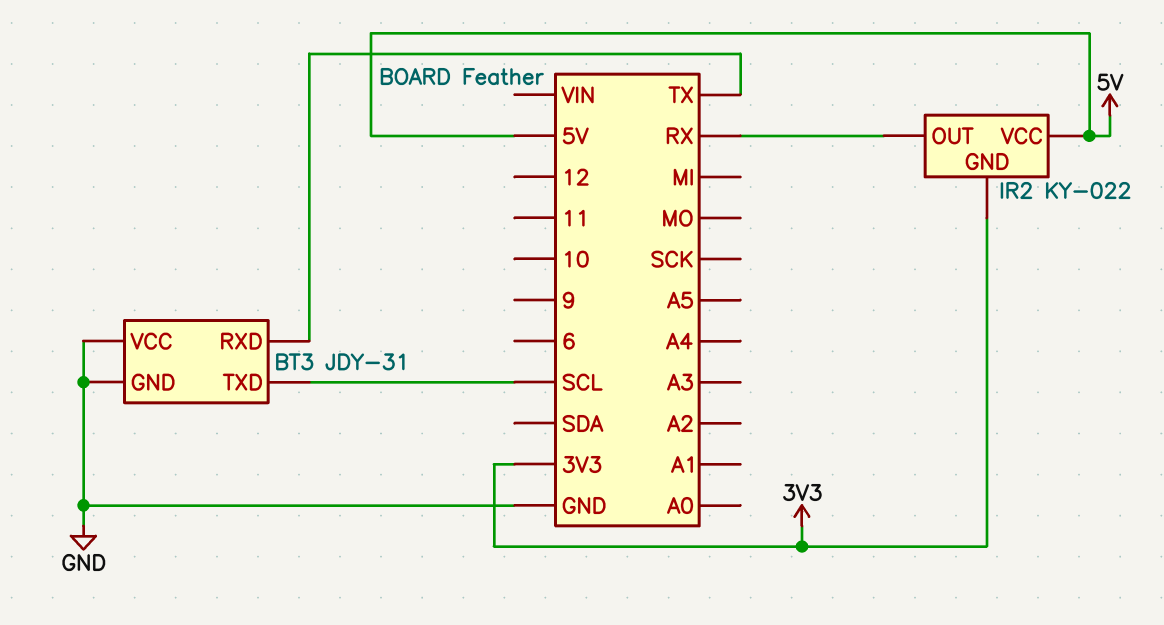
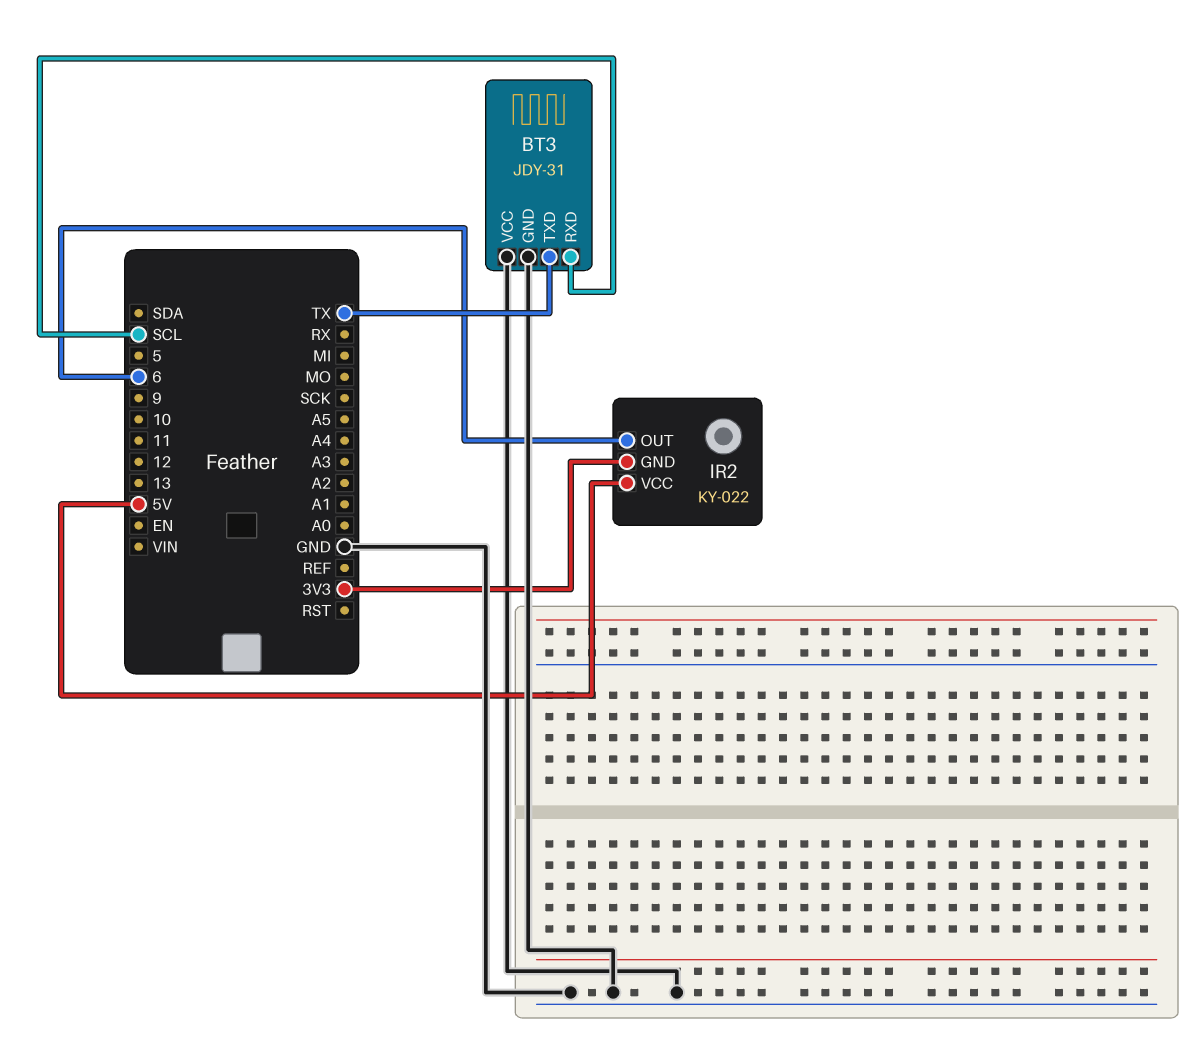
BT3 pin RXD: TX -> SCL
BT3 pin TXD: SCL -> TX
IR2 pin OUT: RX -> 6

